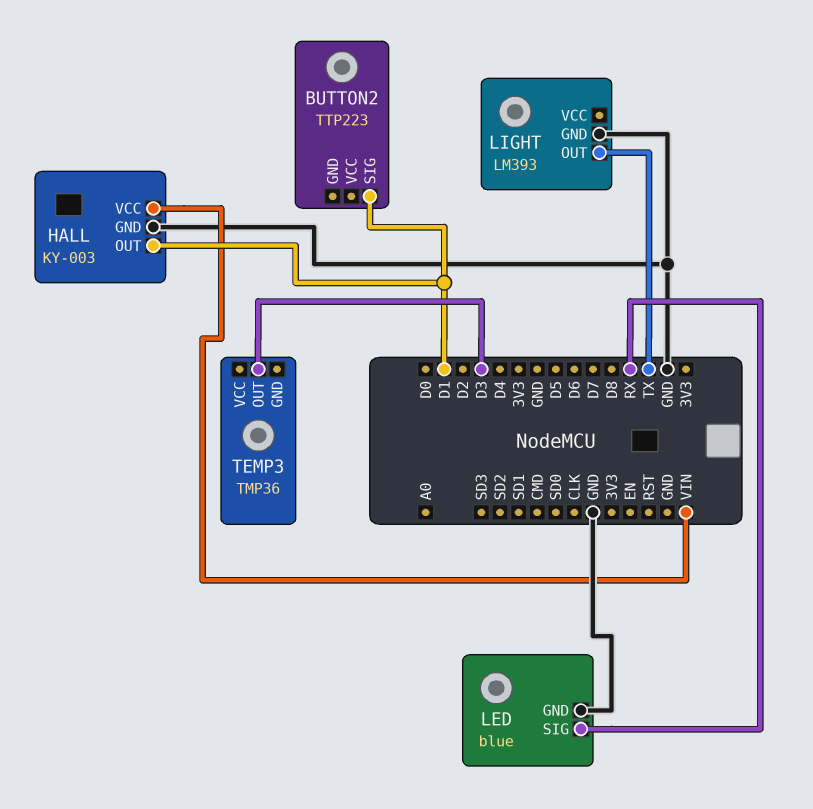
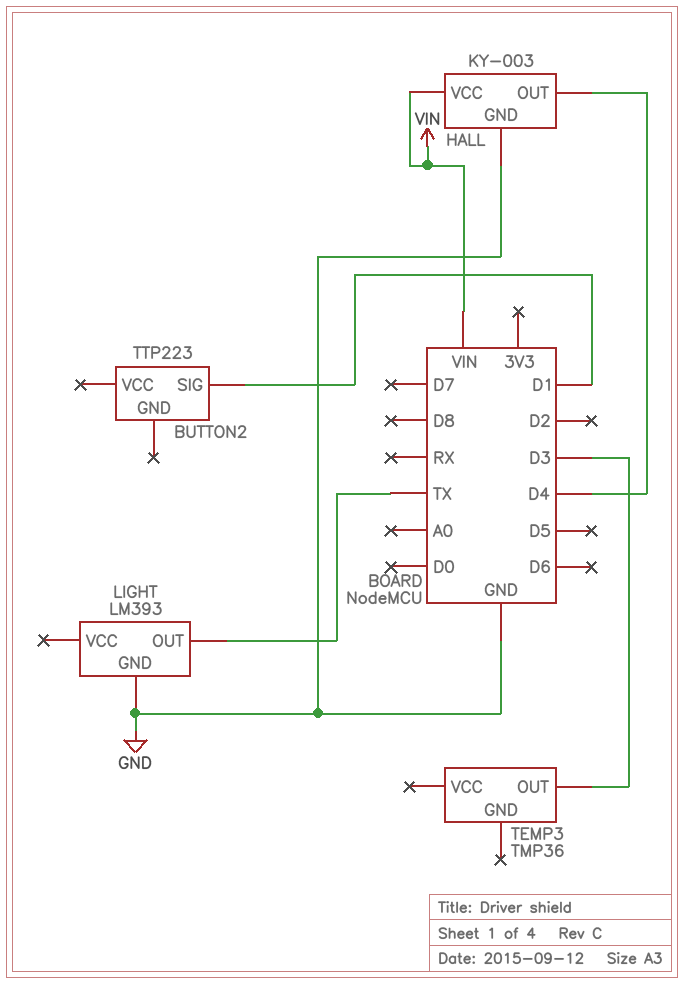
HALL pin OUT: D1 -> D4
LED: blue -> none
LED pin GND: GND -> none
LED pin SIG: RX -> none

